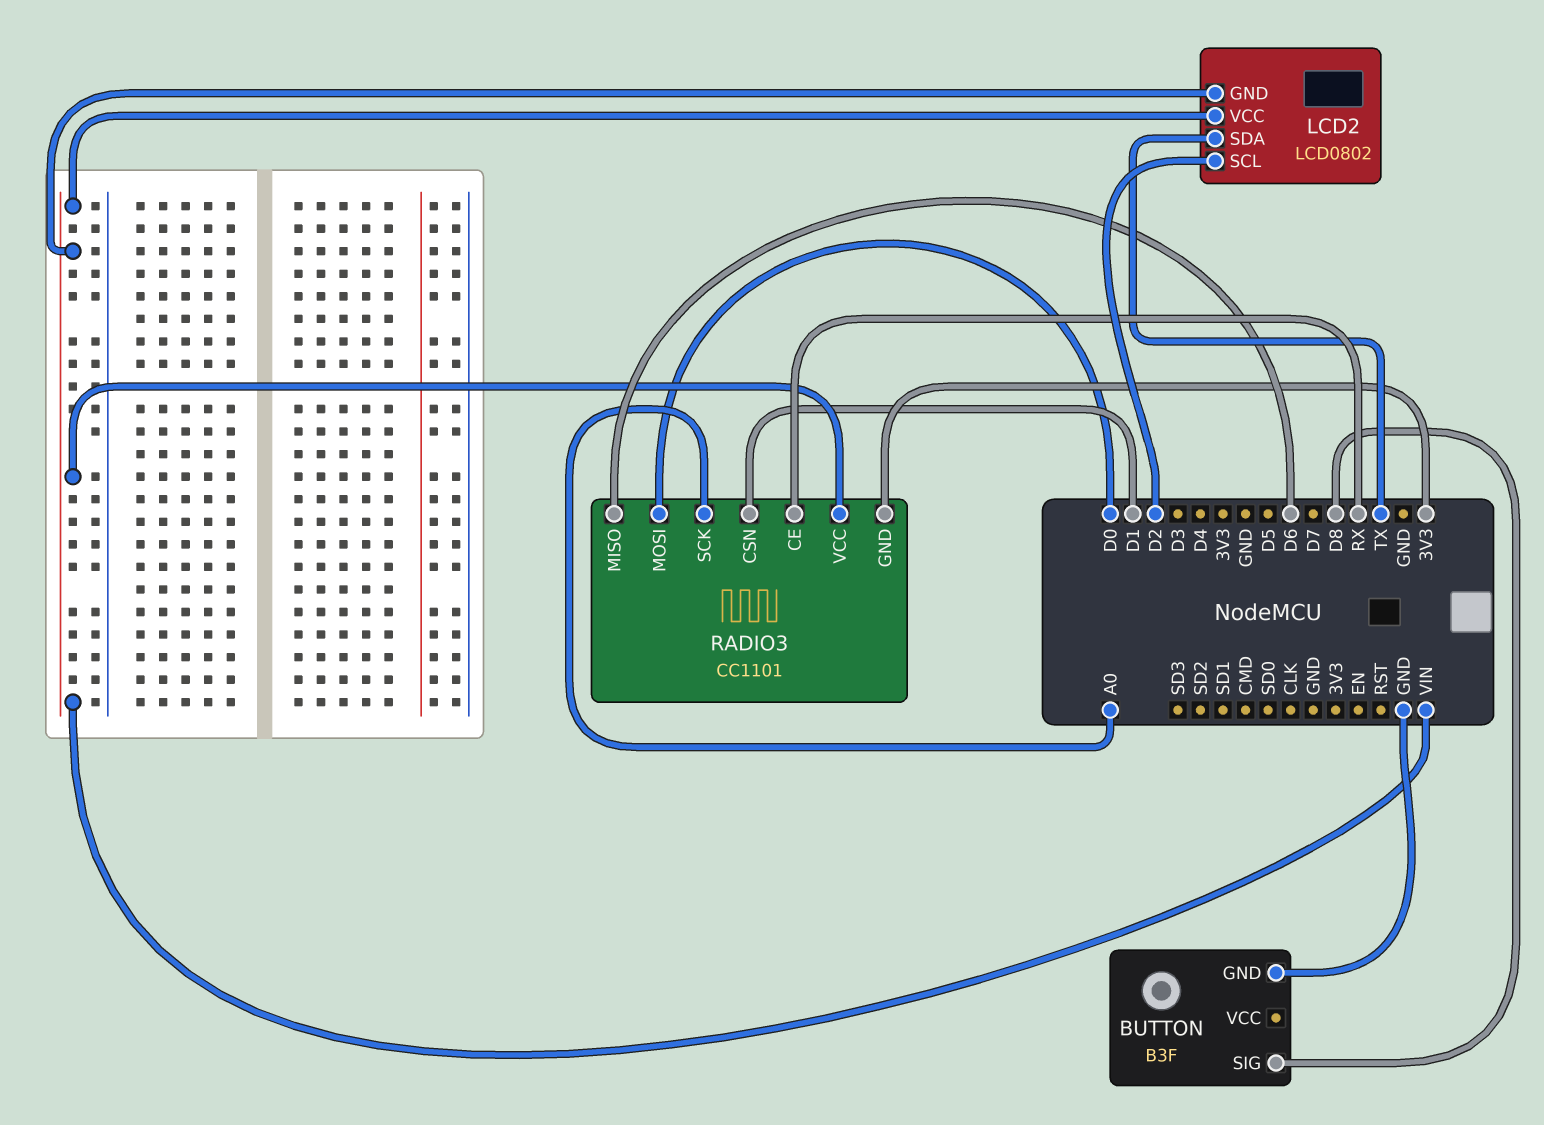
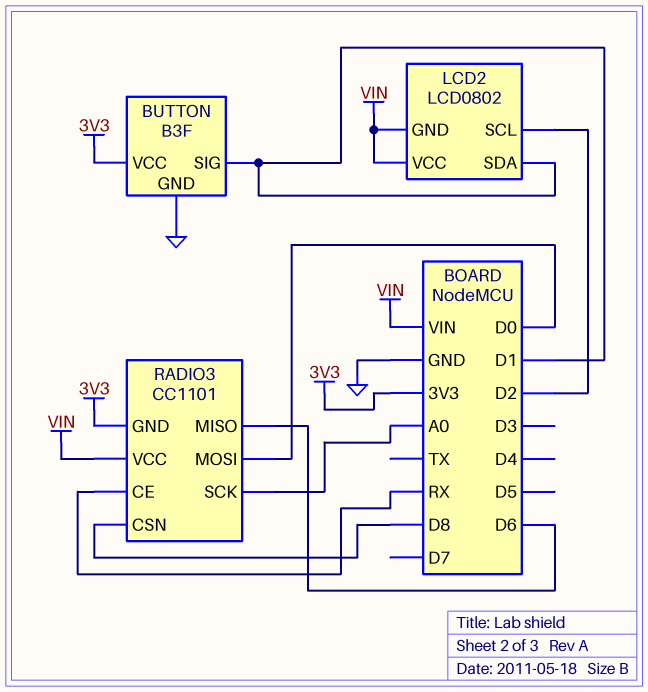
BUTTON pin SIG: D8 -> D1
BUTTON pin VCC: none -> 3V3
LCD2 pin SDA: TX -> D1
RADIO3 pin CSN: D1 -> D8

